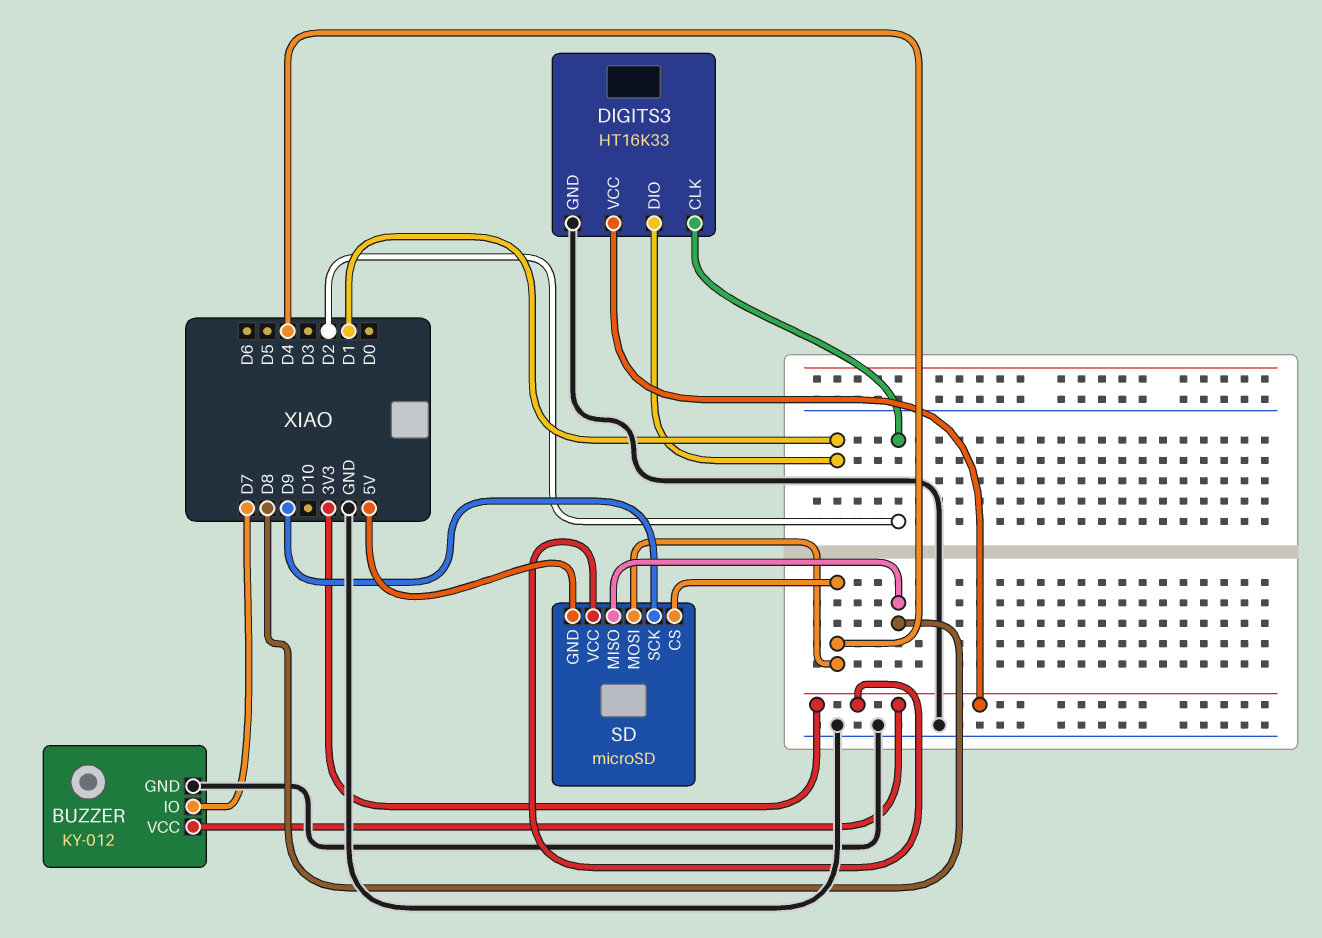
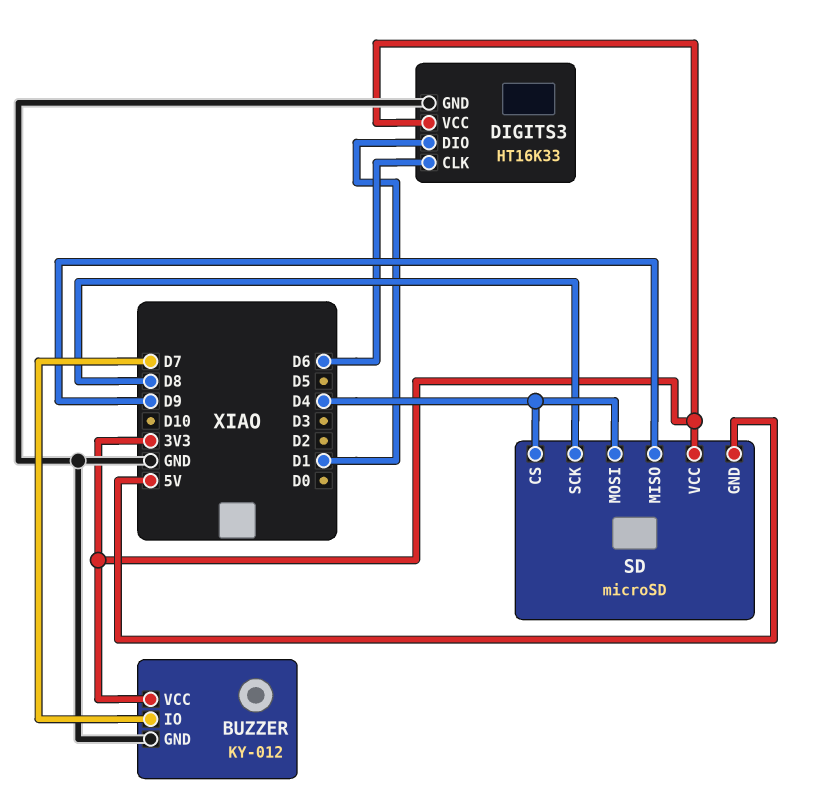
DIGITS3 pin CLK: D2 -> D6
SD pin MISO: D8 -> D9
SD pin SCK: D9 -> D8

